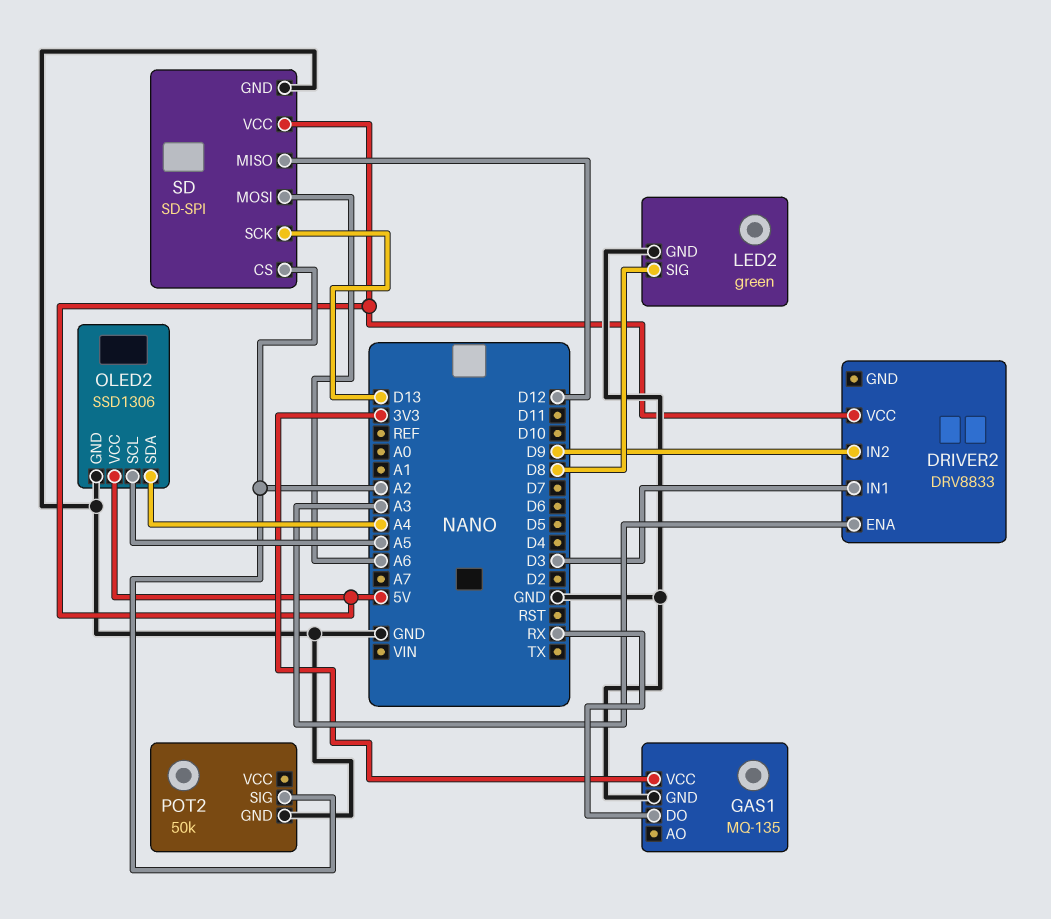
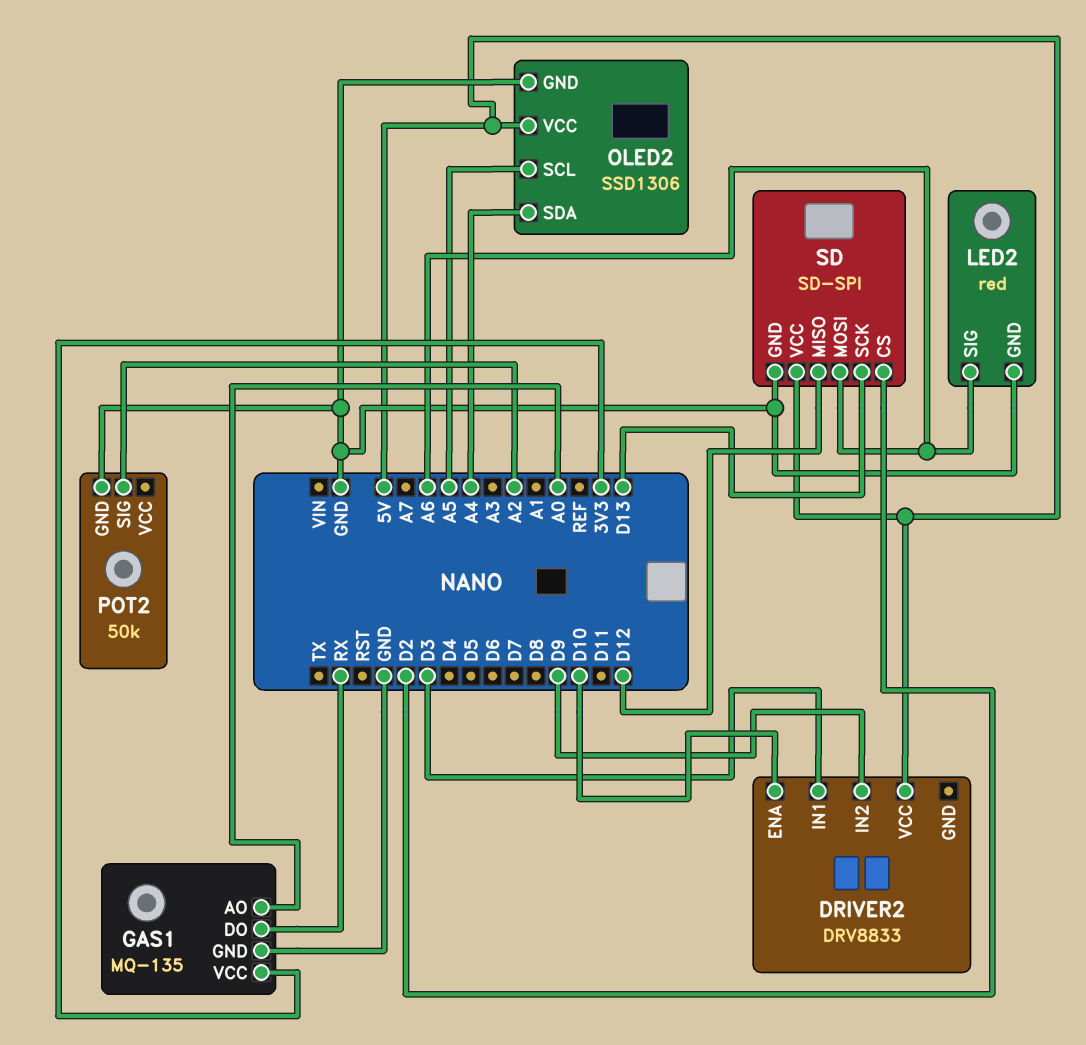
DRIVER2 pin ENA: A3 -> D10
GAS1 pin AO: none -> A0
LED2: green -> red
LED2 pin SIG: D8 -> A6
SD pin CS: A2 -> D2

